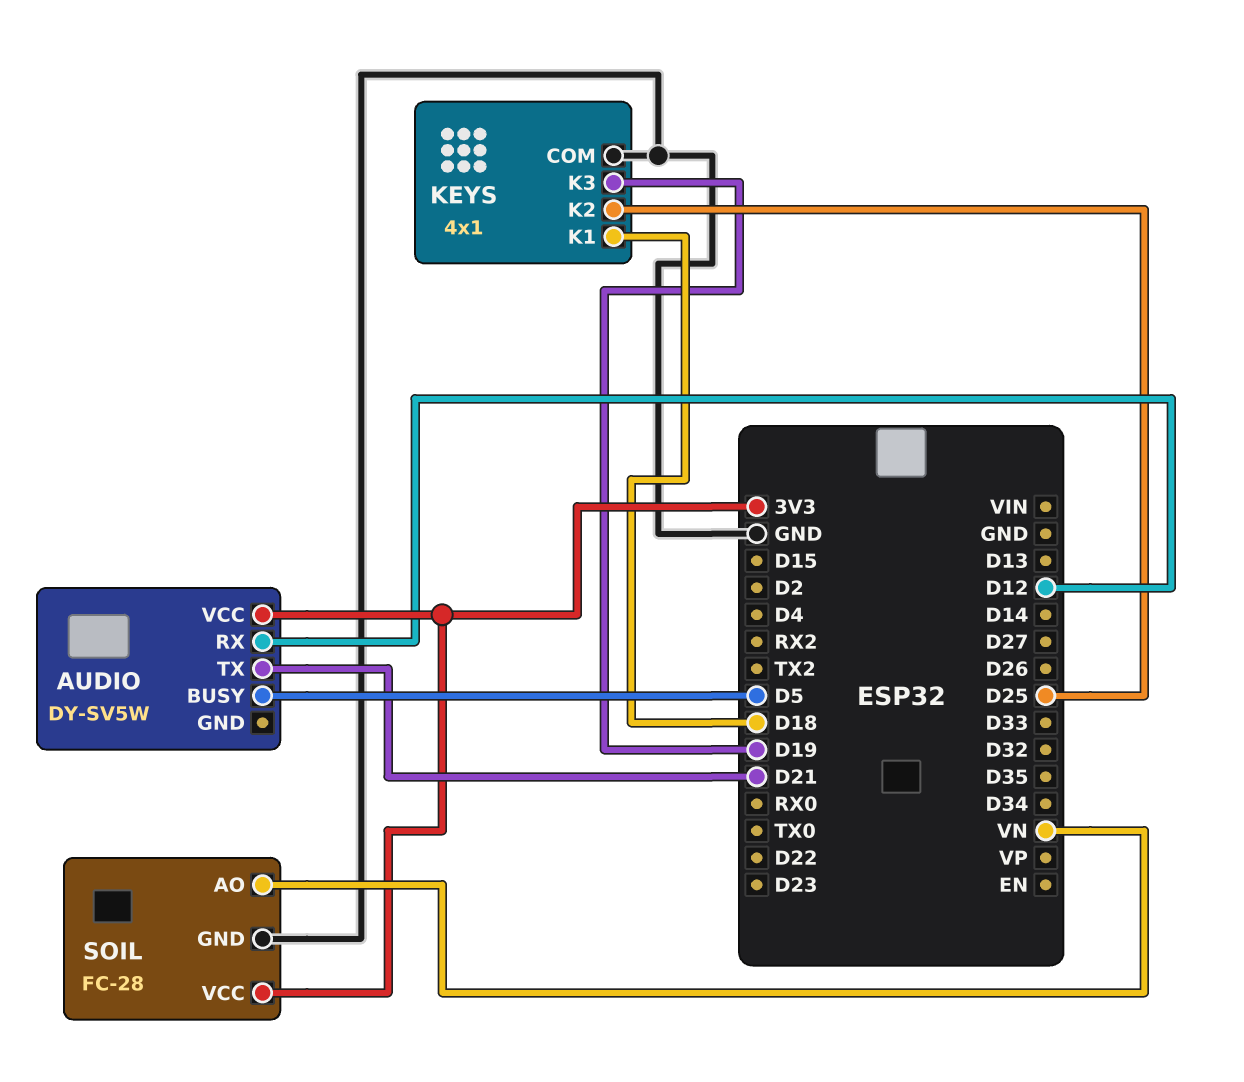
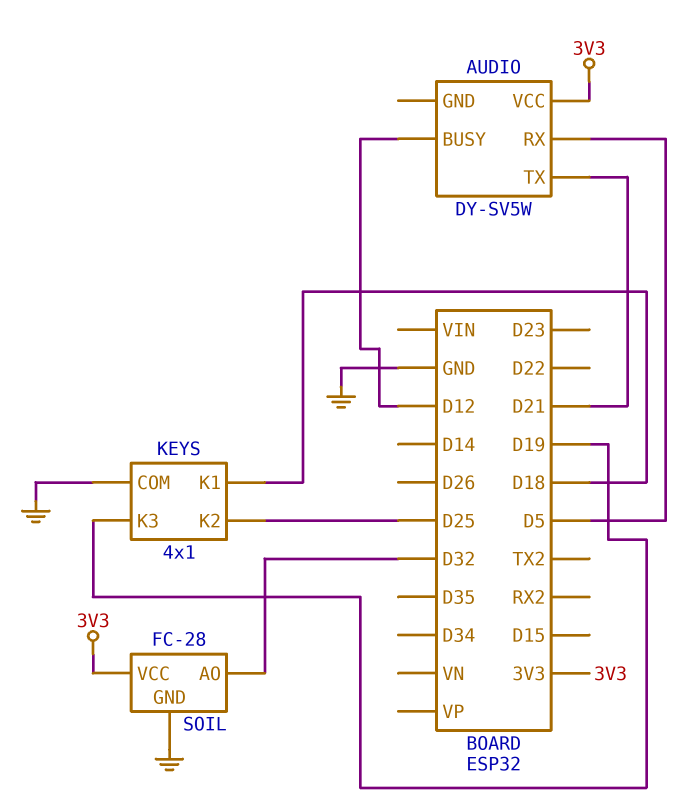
AUDIO pin BUSY: D5 -> D12
AUDIO pin RX: D12 -> D5
SOIL pin AO: VN -> D32

